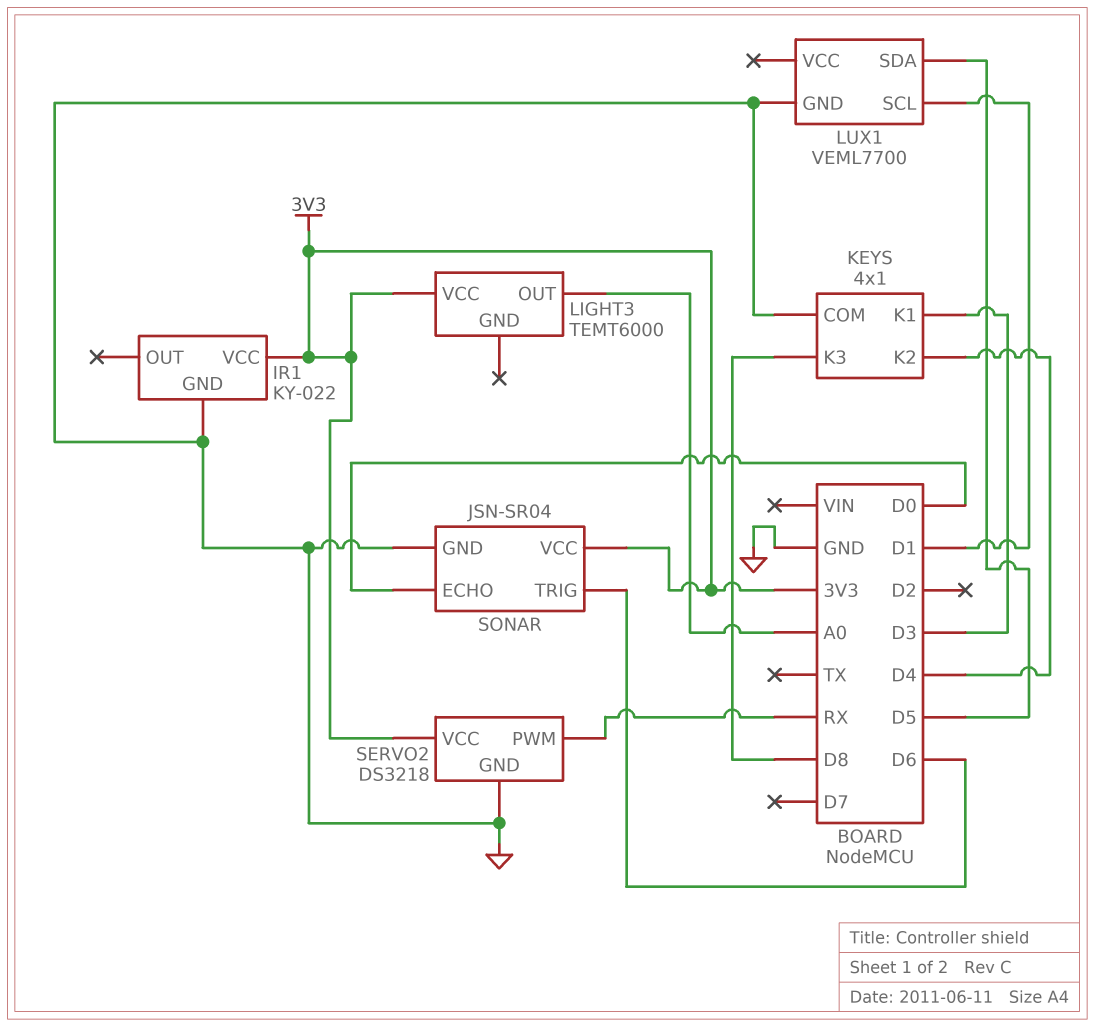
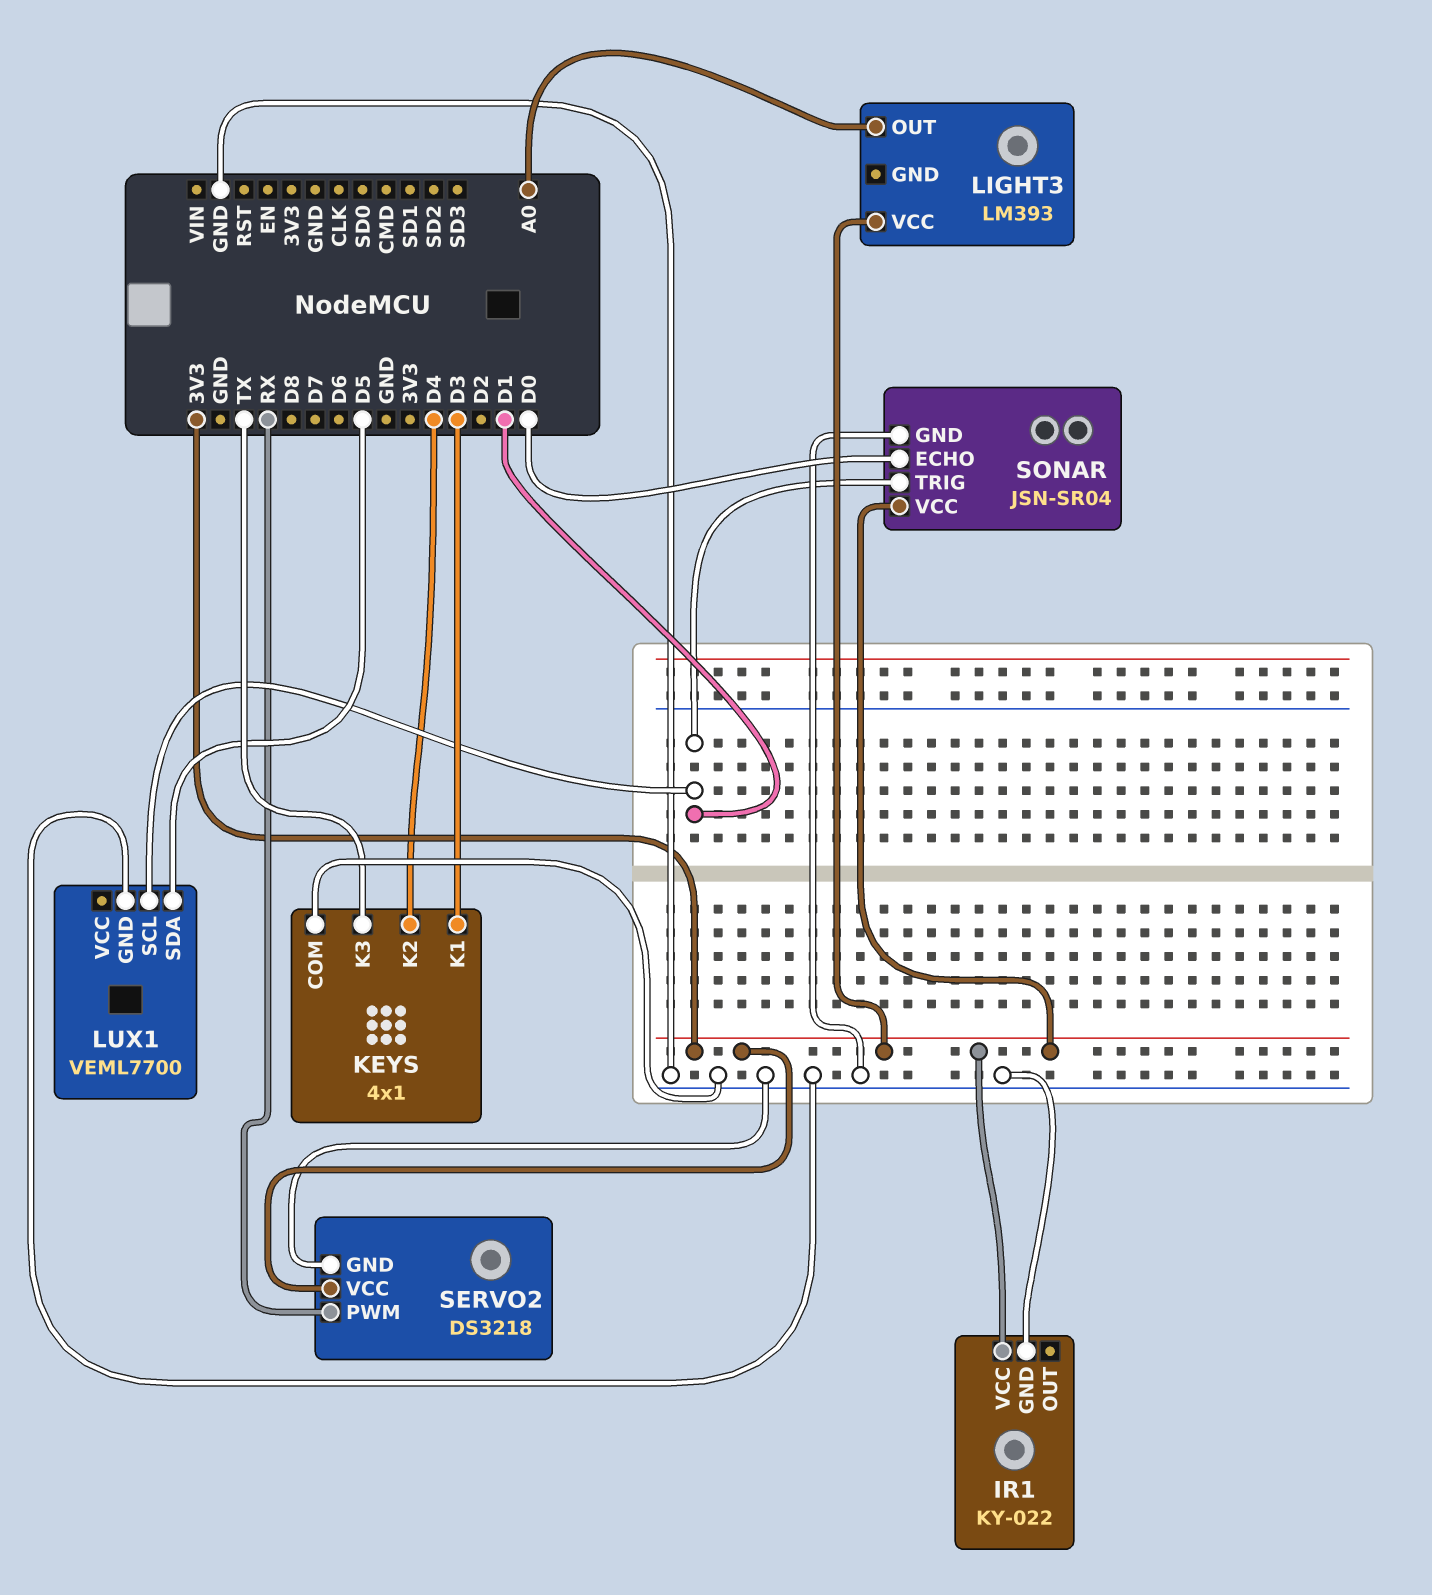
KEYS pin K3: D8 -> TX
LIGHT3: TEMT6000 -> LM393
SONAR pin TRIG: D6 -> D1

